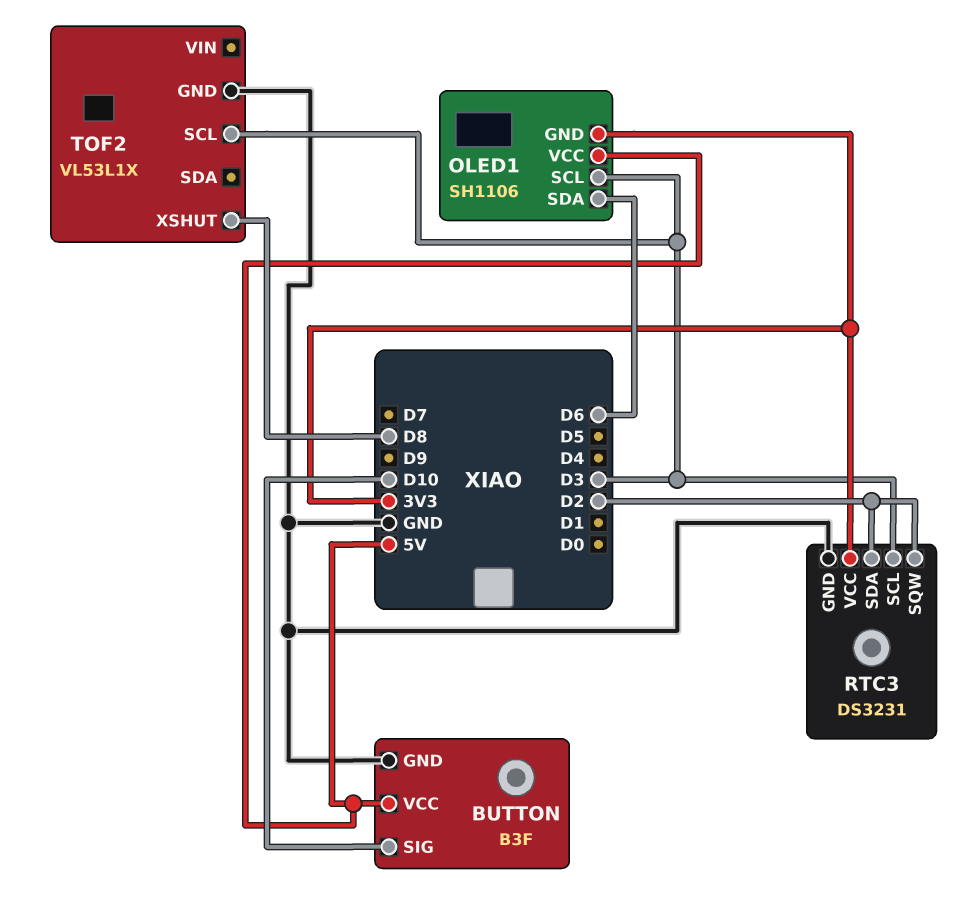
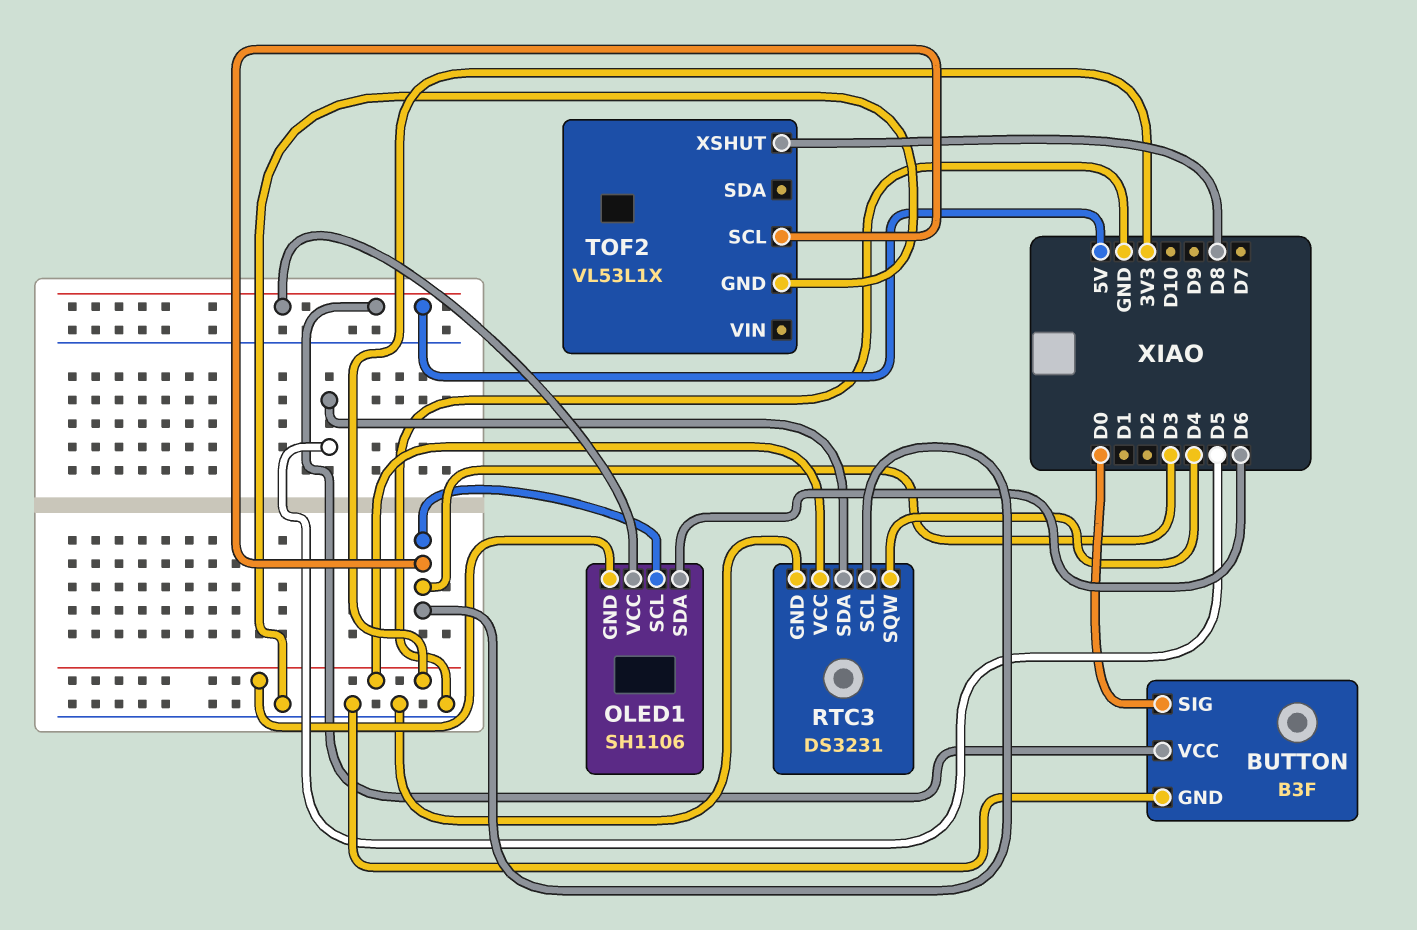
BUTTON pin SIG: D10 -> D0
RTC3 pin SDA: D2 -> D5
RTC3 pin SQW: D2 -> D4

